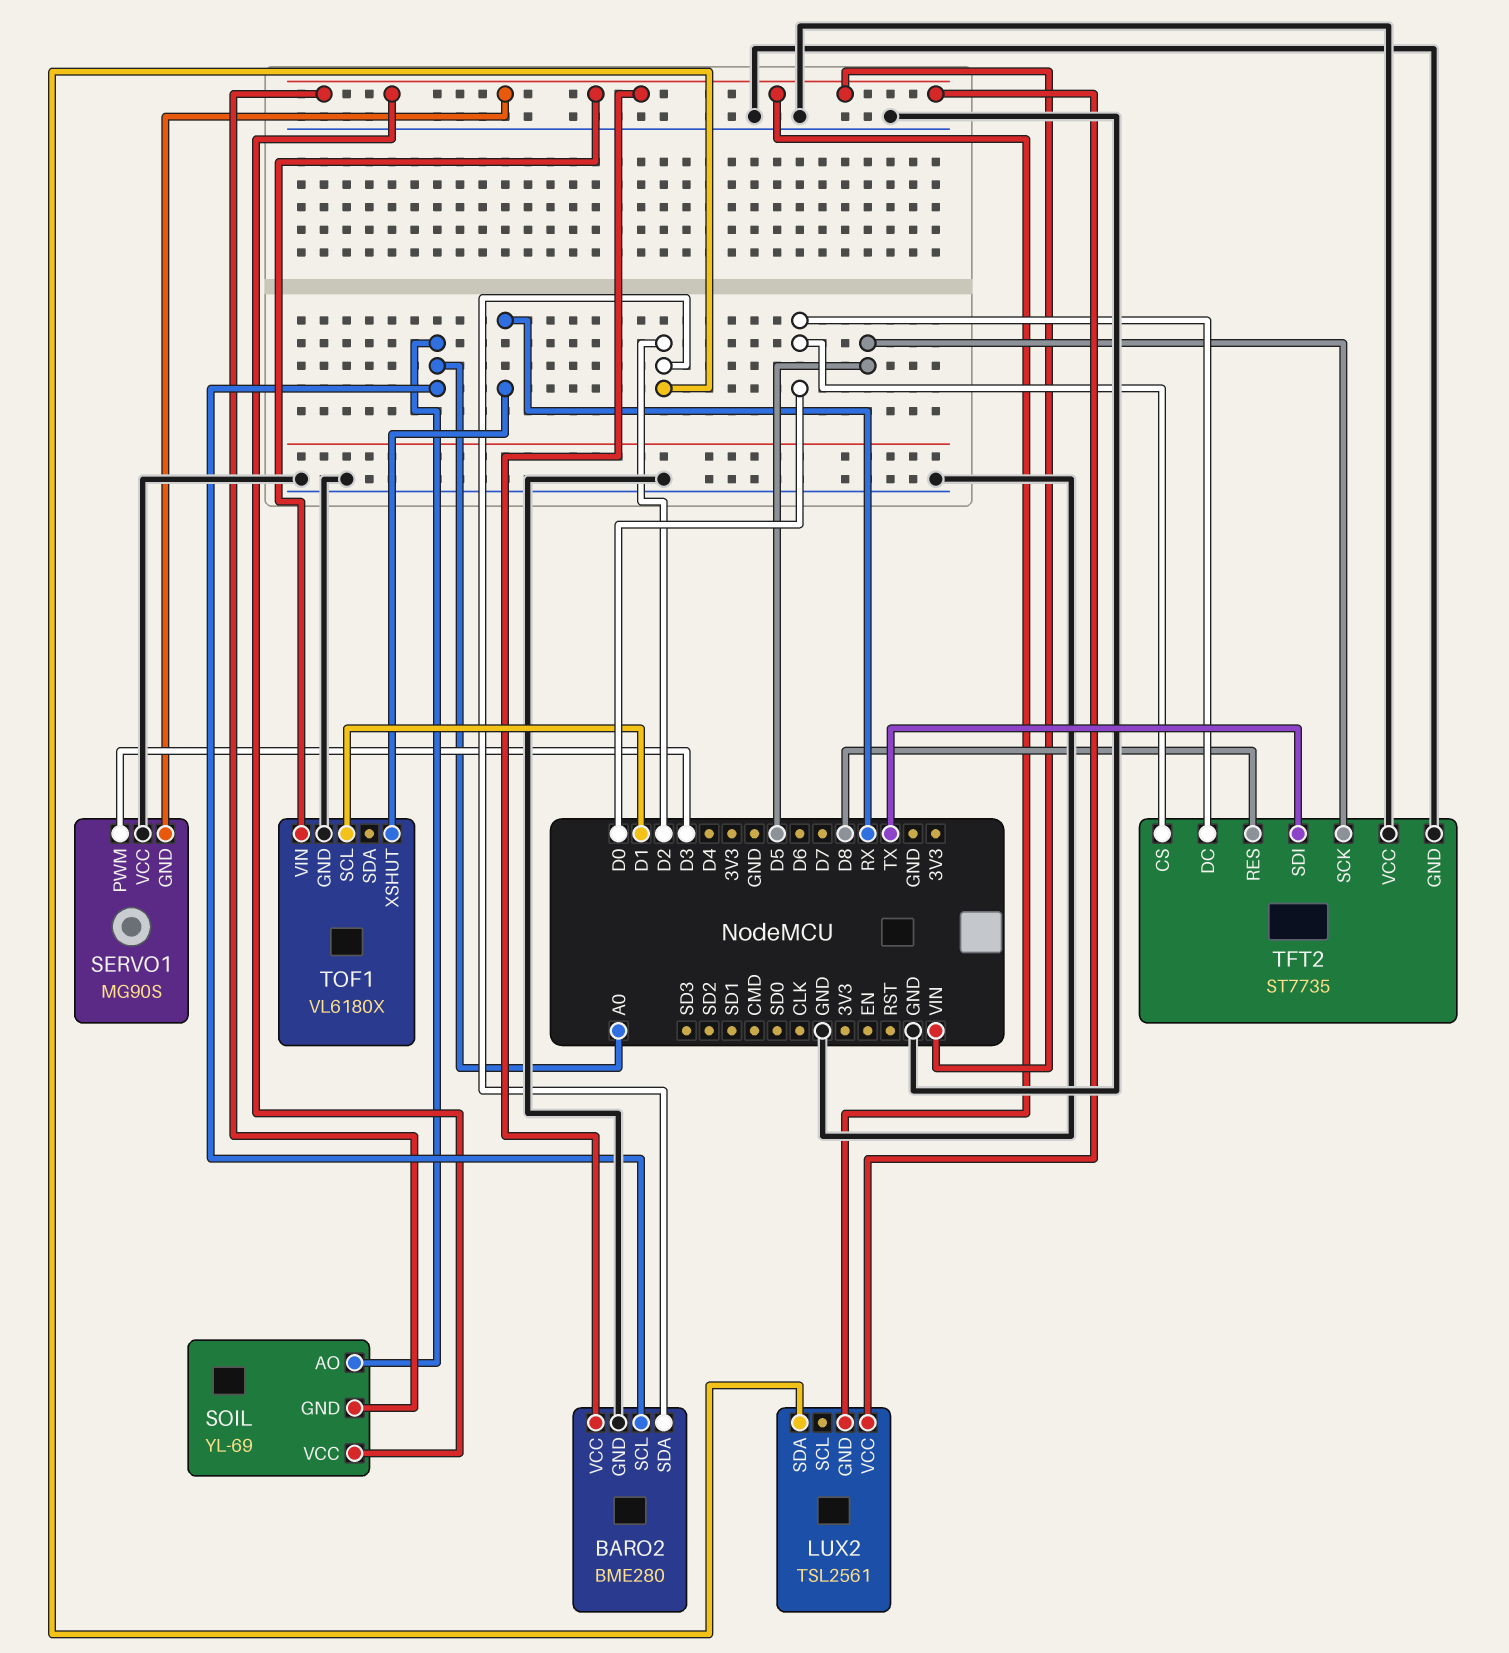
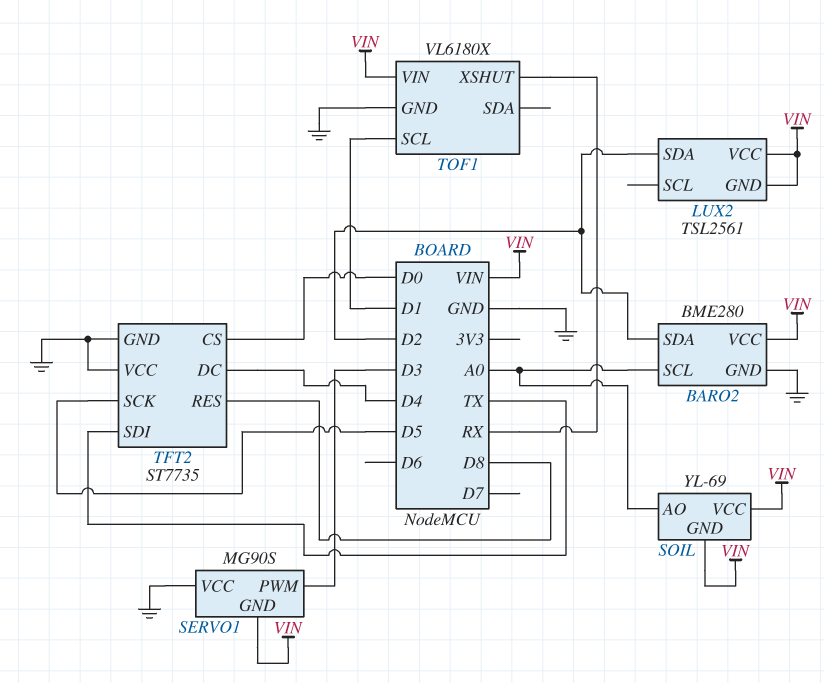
TFT2 pin DC: D0 -> D4

